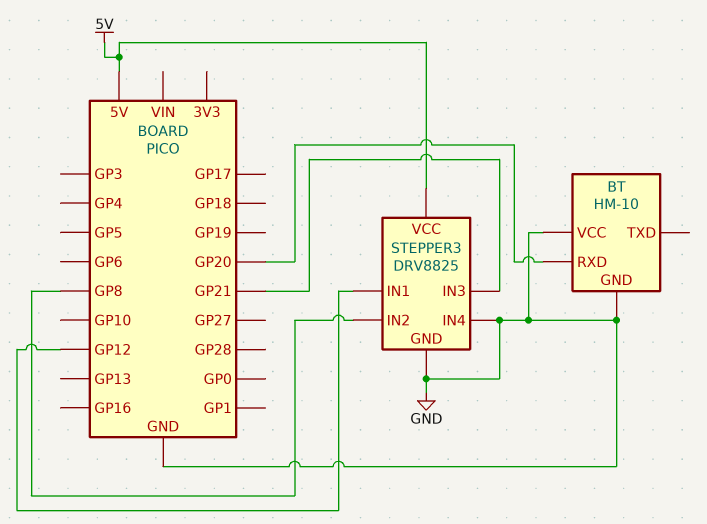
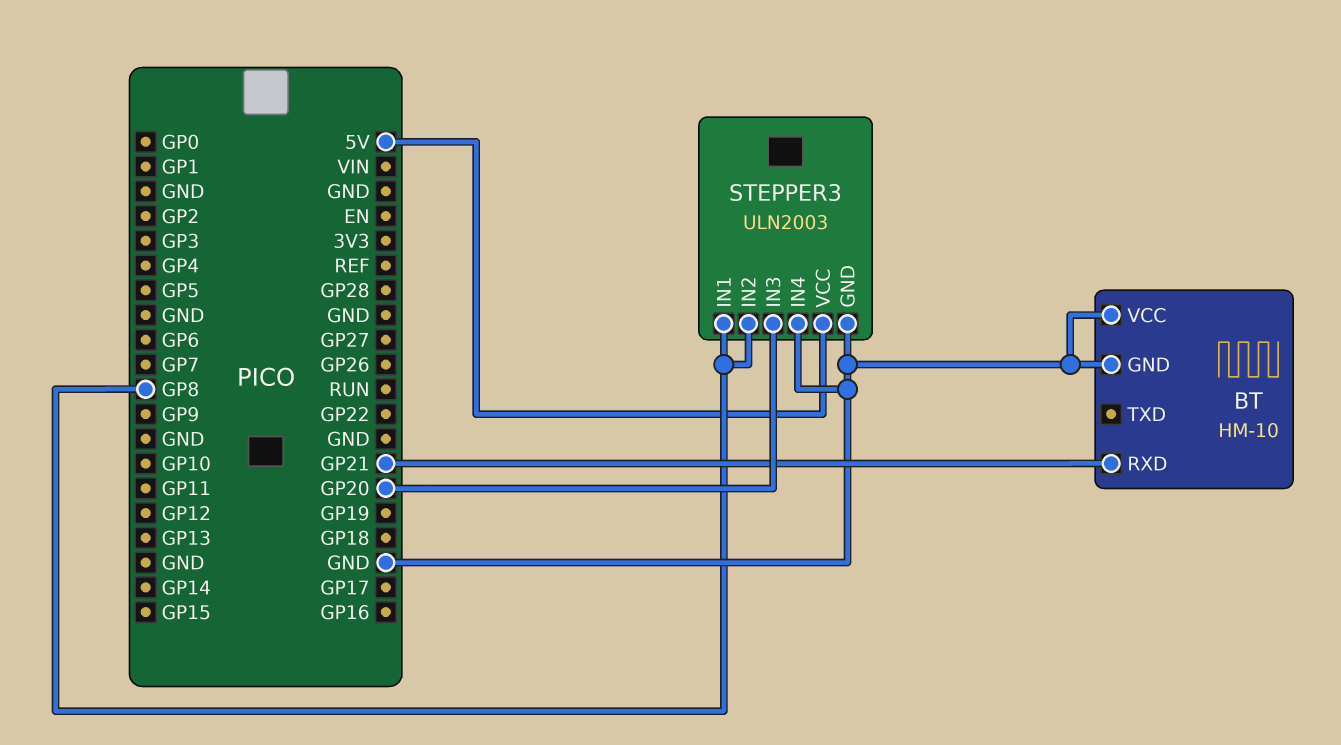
BT pin RXD: GP20 -> GP21
STEPPER3: DRV8825 -> ULN2003
STEPPER3 pin IN1: GP12 -> GP8
STEPPER3 pin IN3: GP21 -> GP20

